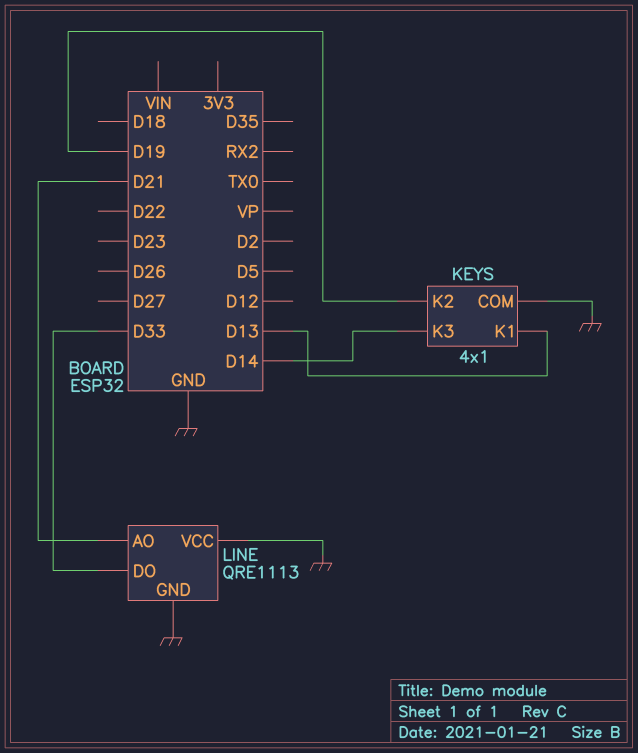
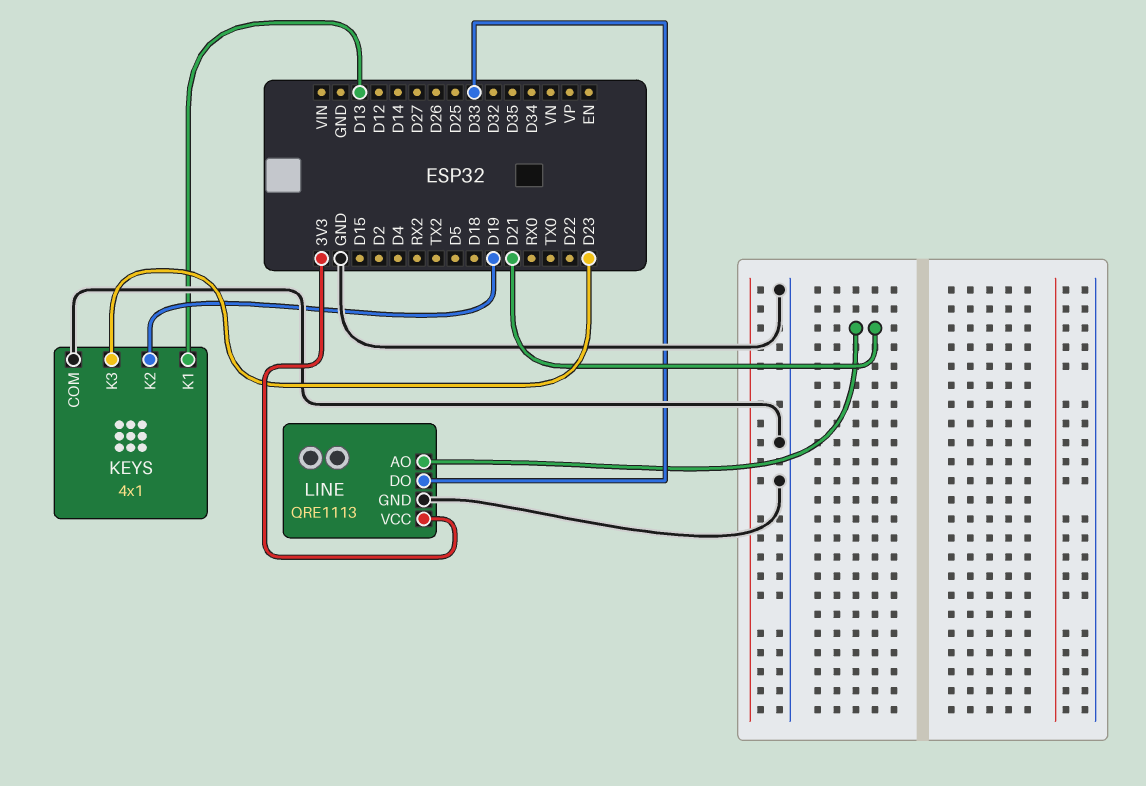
KEYS pin K3: D14 -> D23
LINE pin VCC: GND -> 3V3

